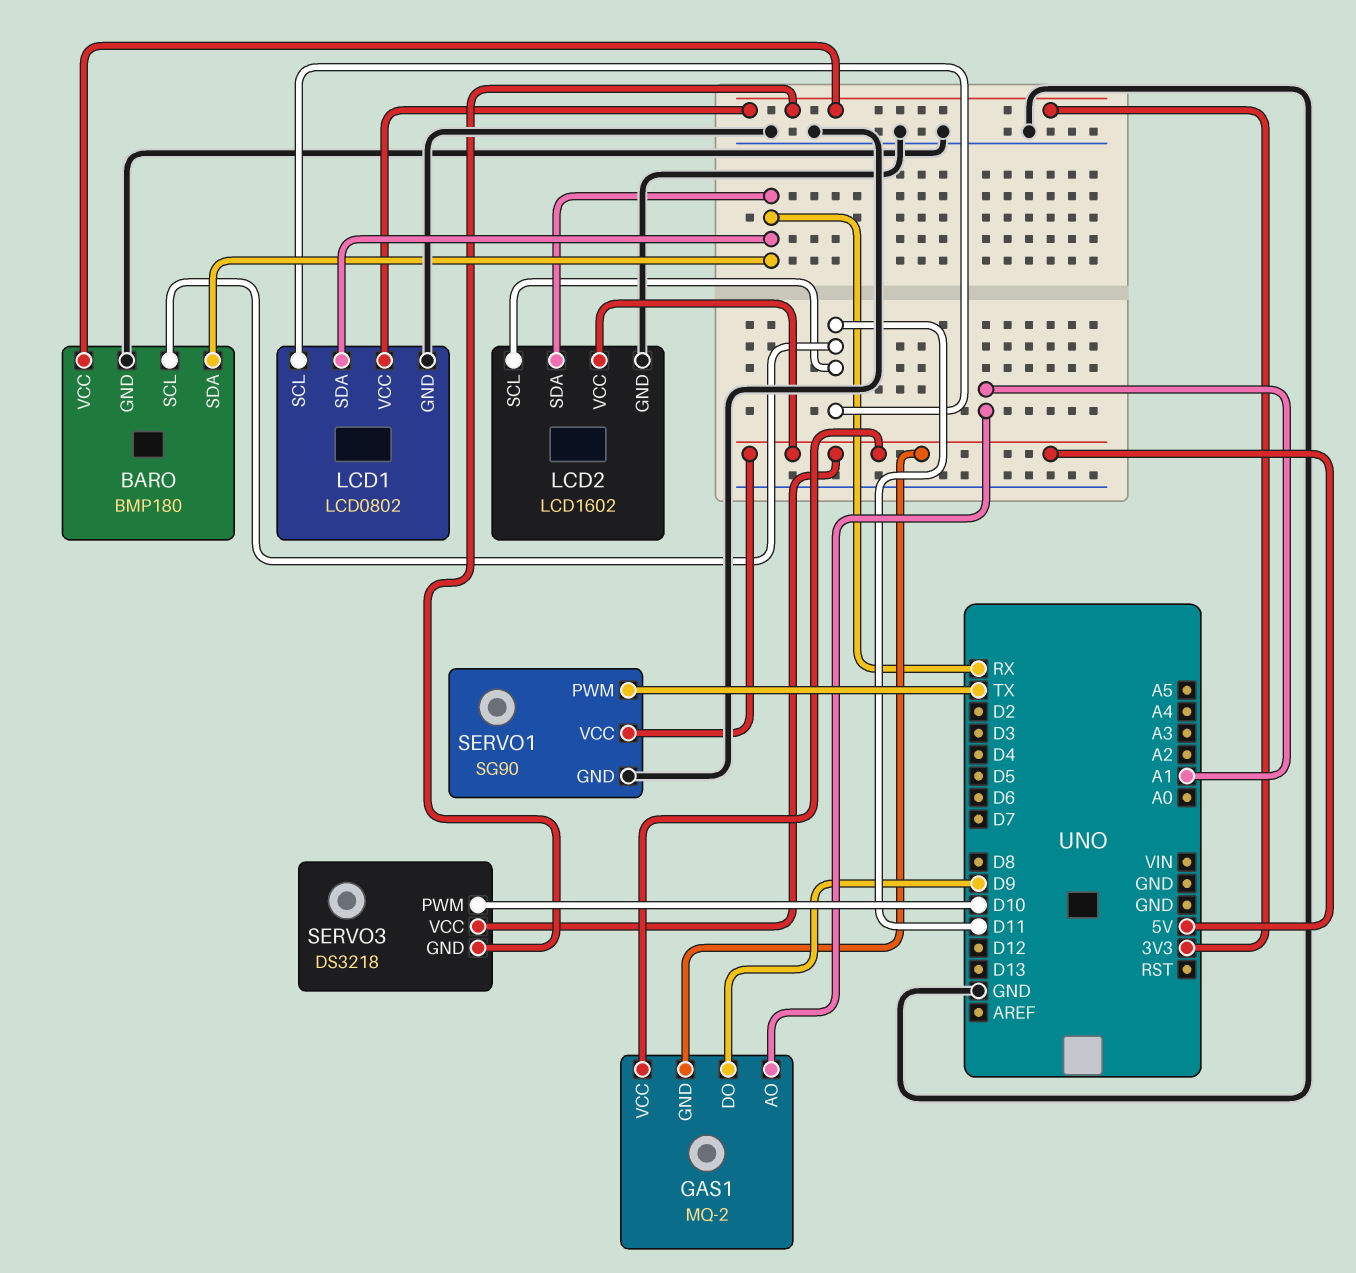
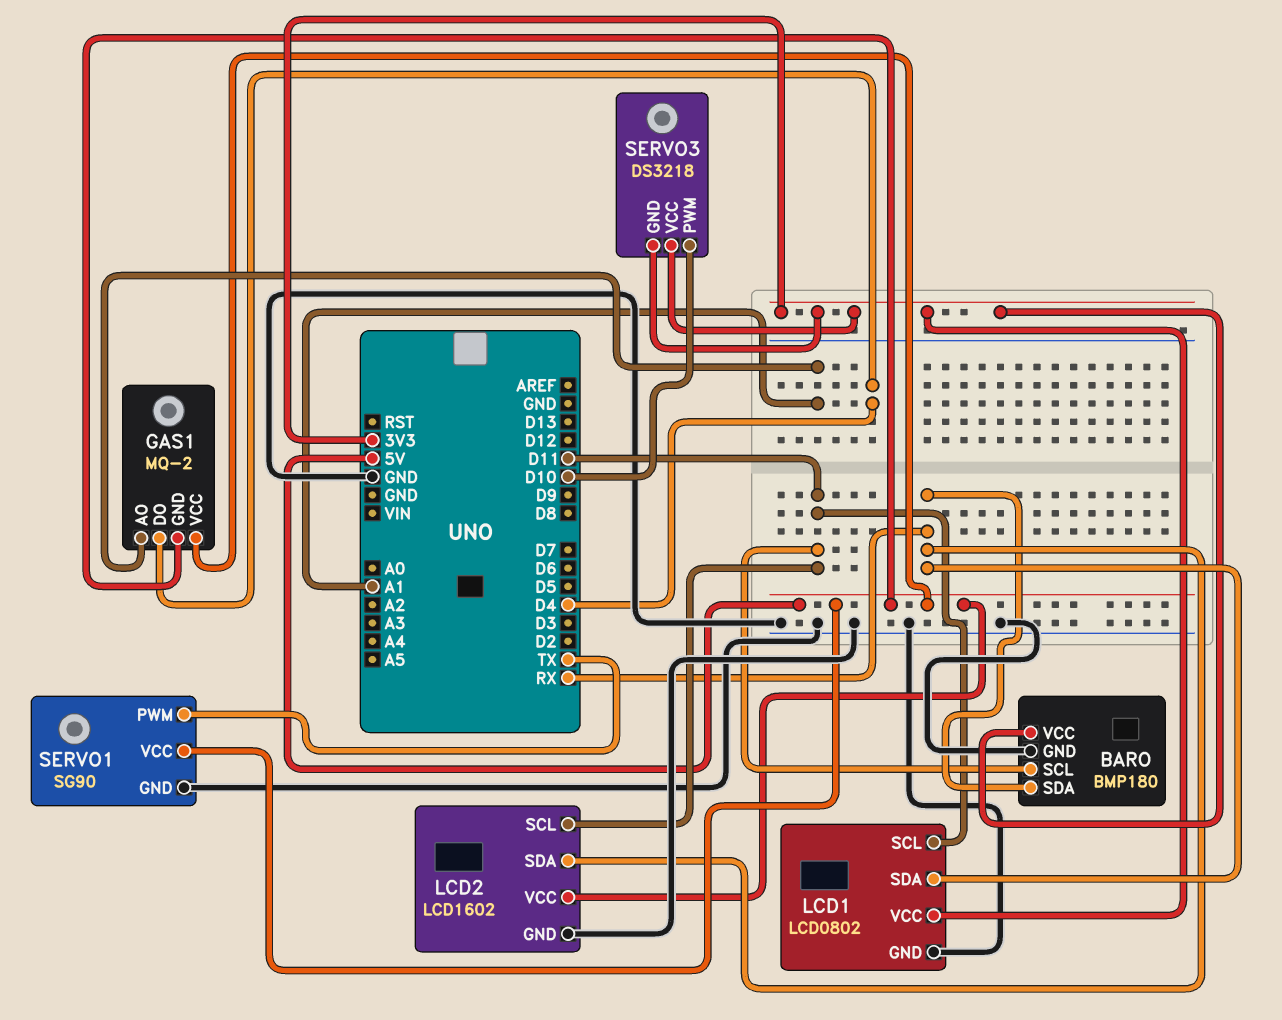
GAS1 pin DO: D9 -> D4
SERVO3 pin VCC: 5V -> 3V3

